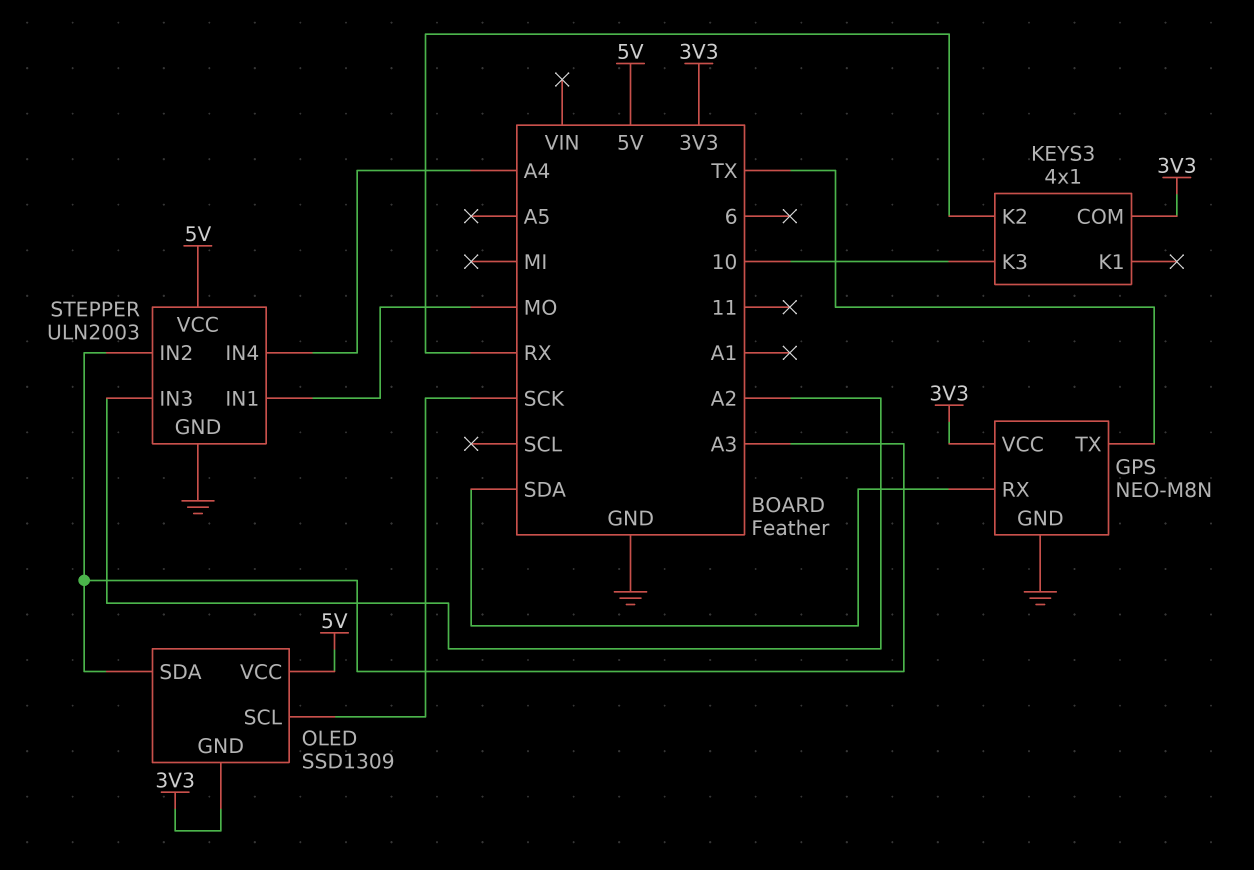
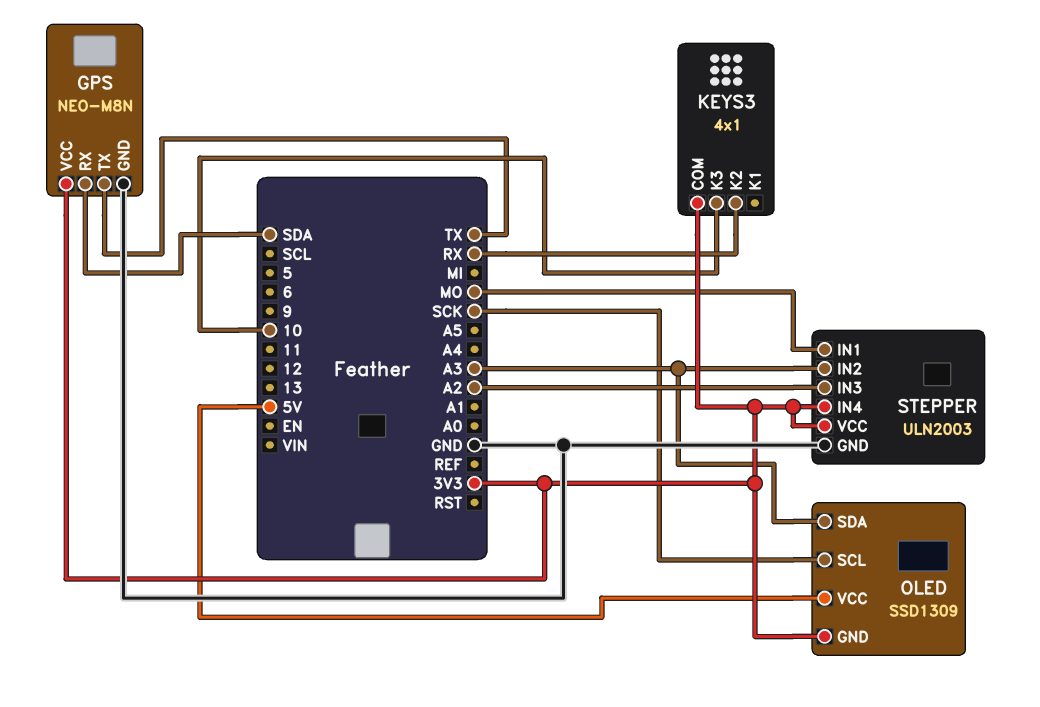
STEPPER pin IN4: A4 -> 3V3
STEPPER pin VCC: 5V -> 3V3

